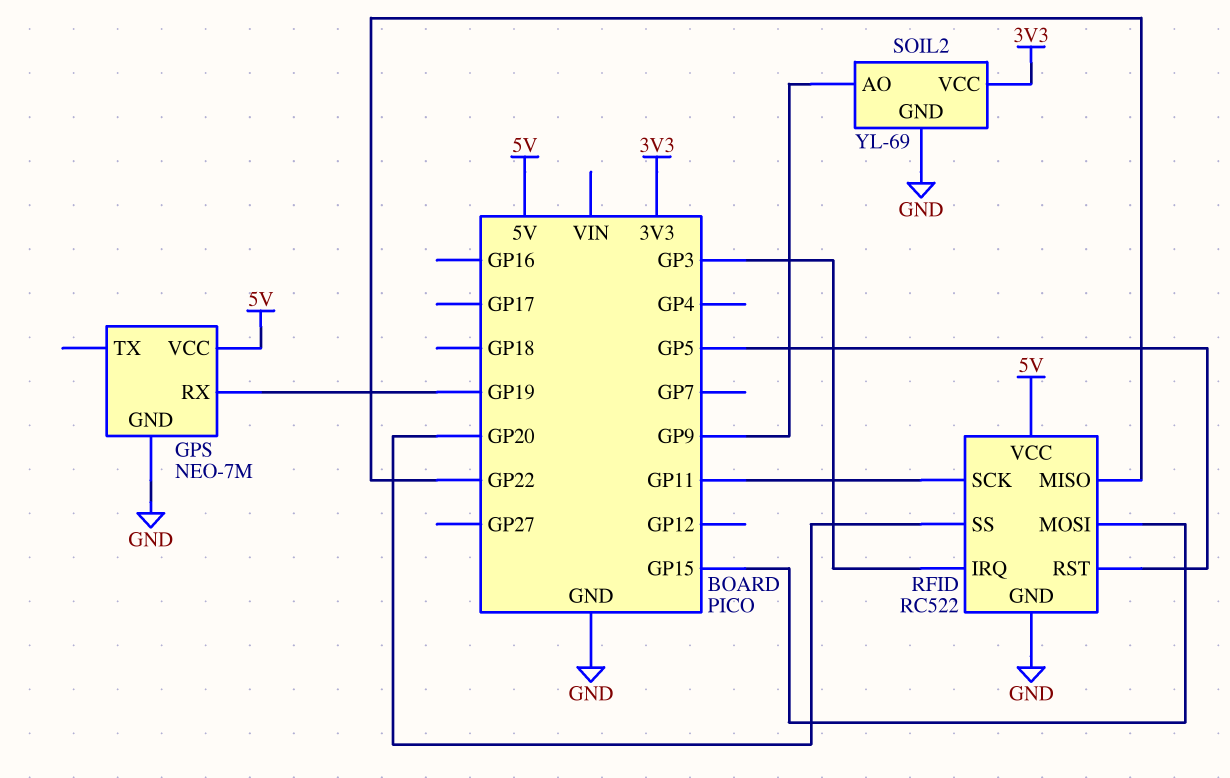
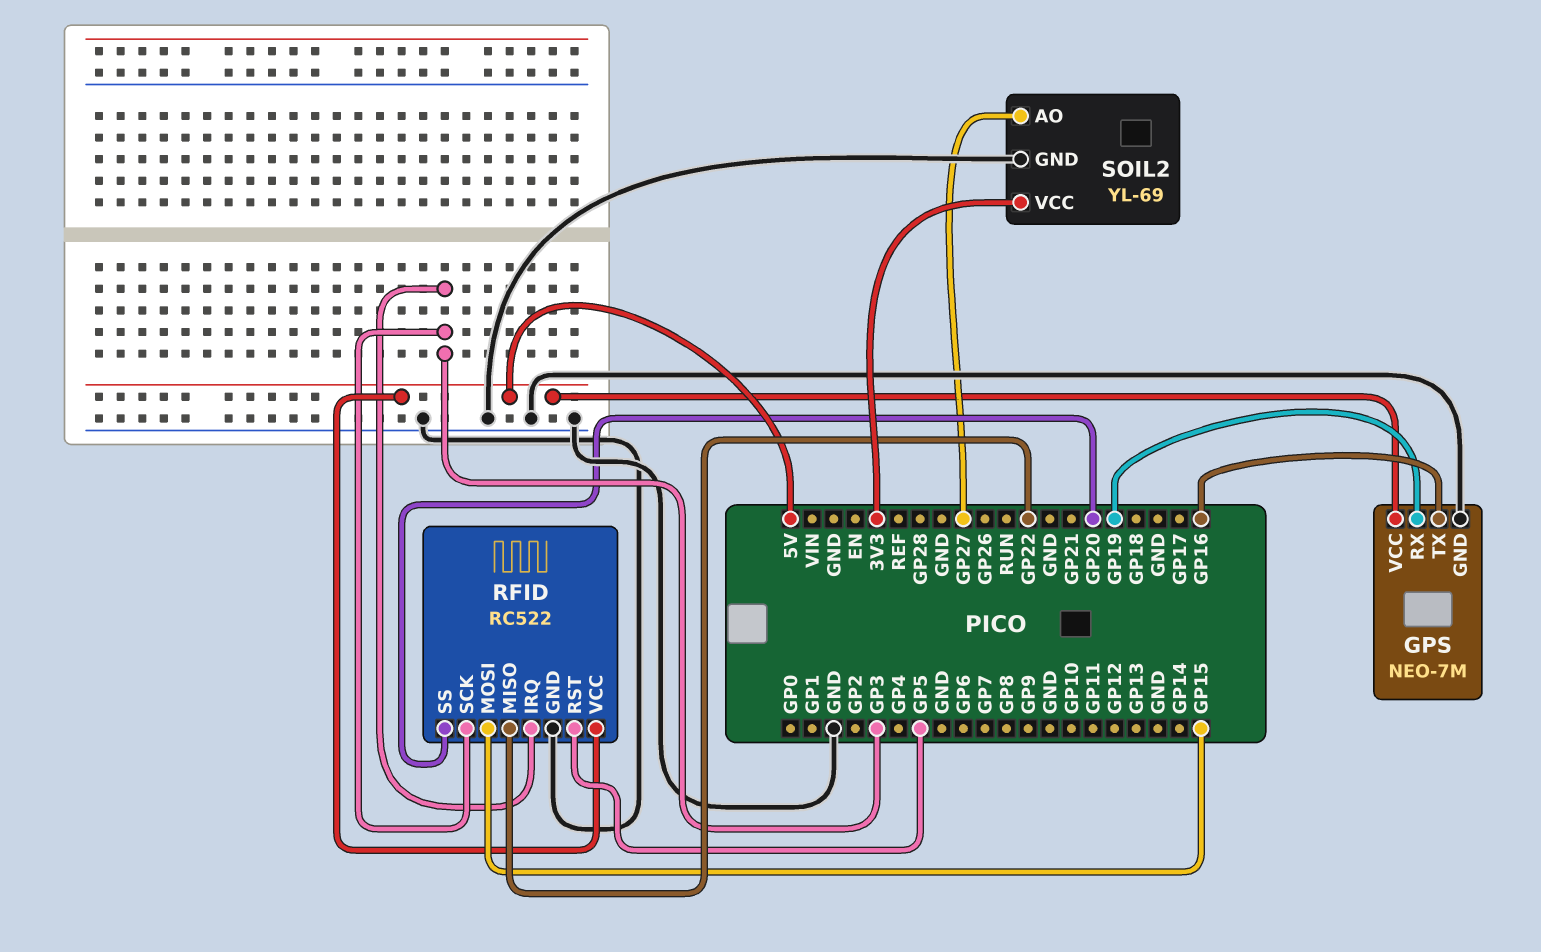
GPS pin TX: none -> GP16
RFID pin SCK: GP11 -> GP3
SOIL2 pin AO: GP9 -> GP27

